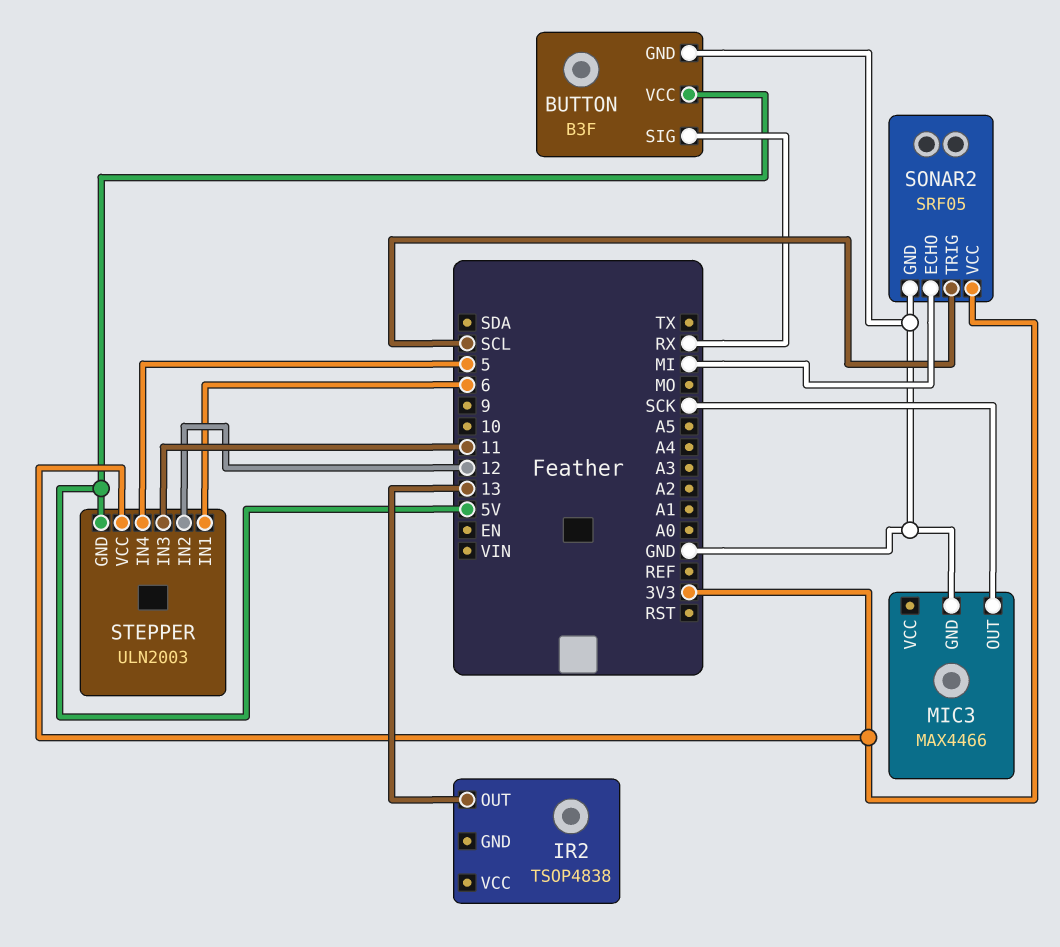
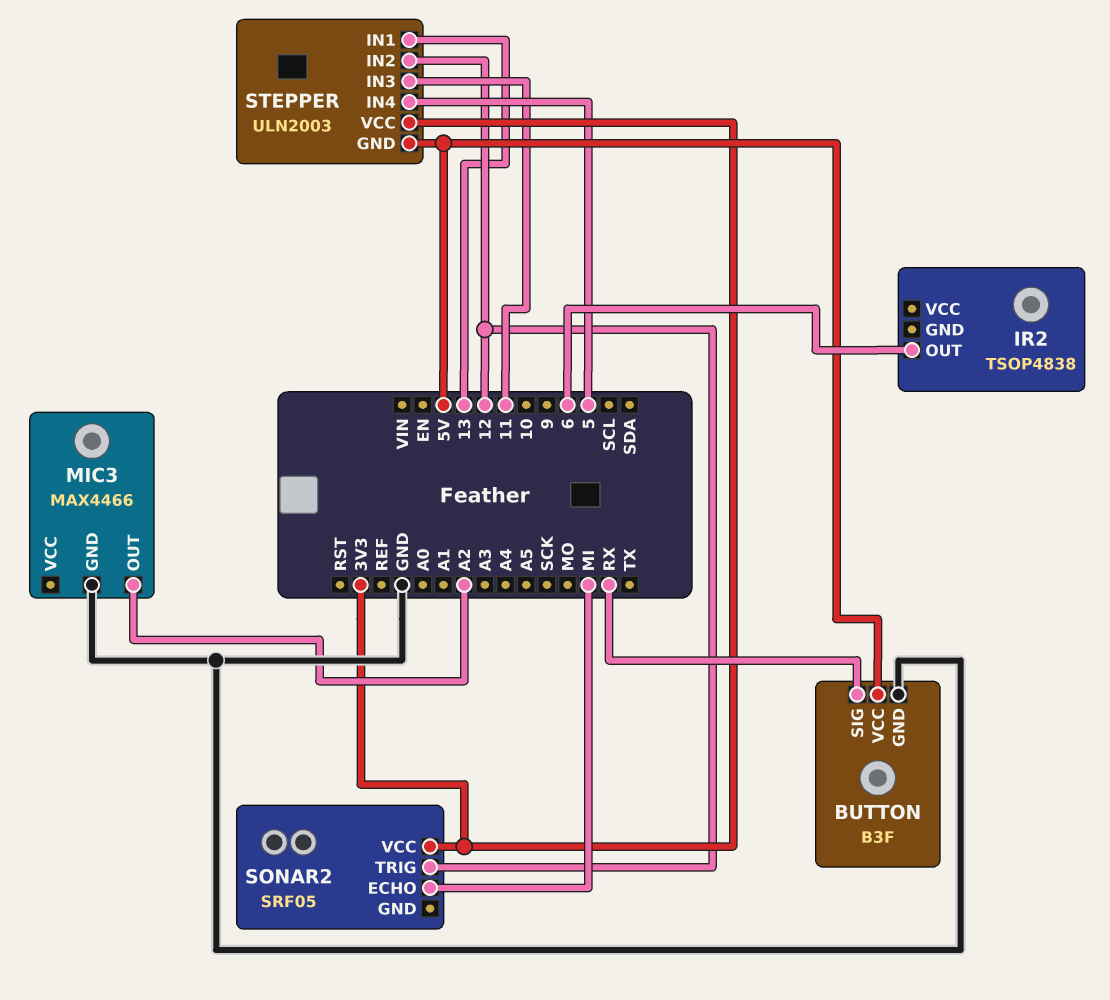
IR2 pin OUT: 13 -> 6
MIC3 pin OUT: SCK -> A2
SONAR2 pin GND: GND -> none
SONAR2 pin TRIG: SCL -> 12
STEPPER pin IN1: 6 -> 13

